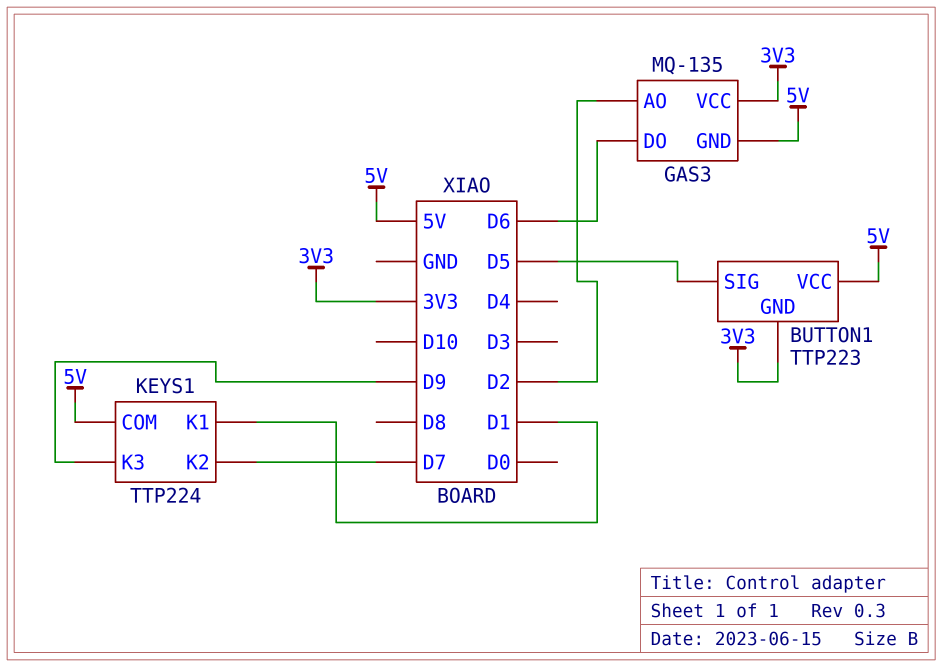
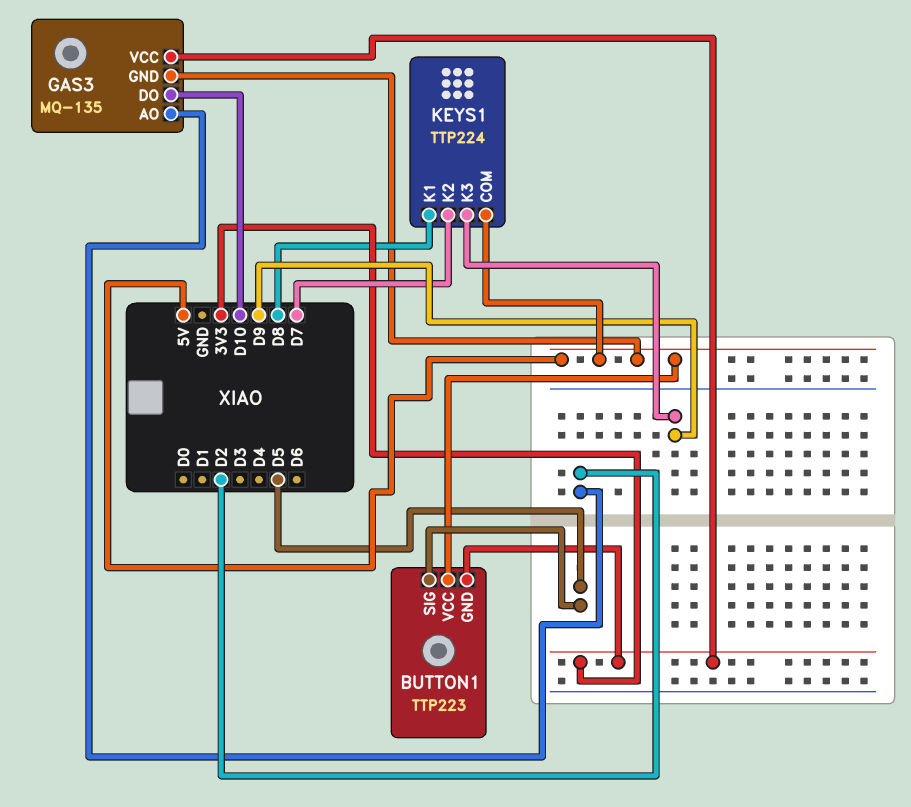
GAS3 pin DO: D6 -> D10
KEYS1 pin K1: D1 -> D8

